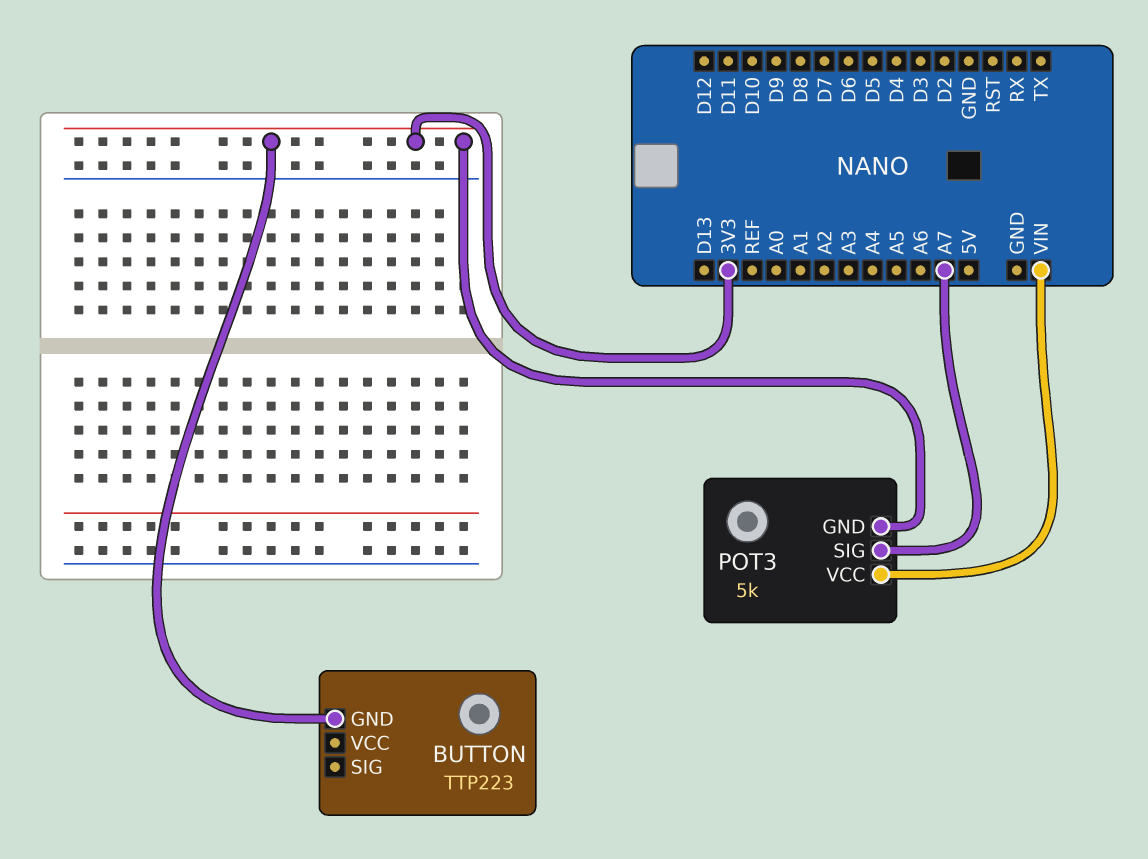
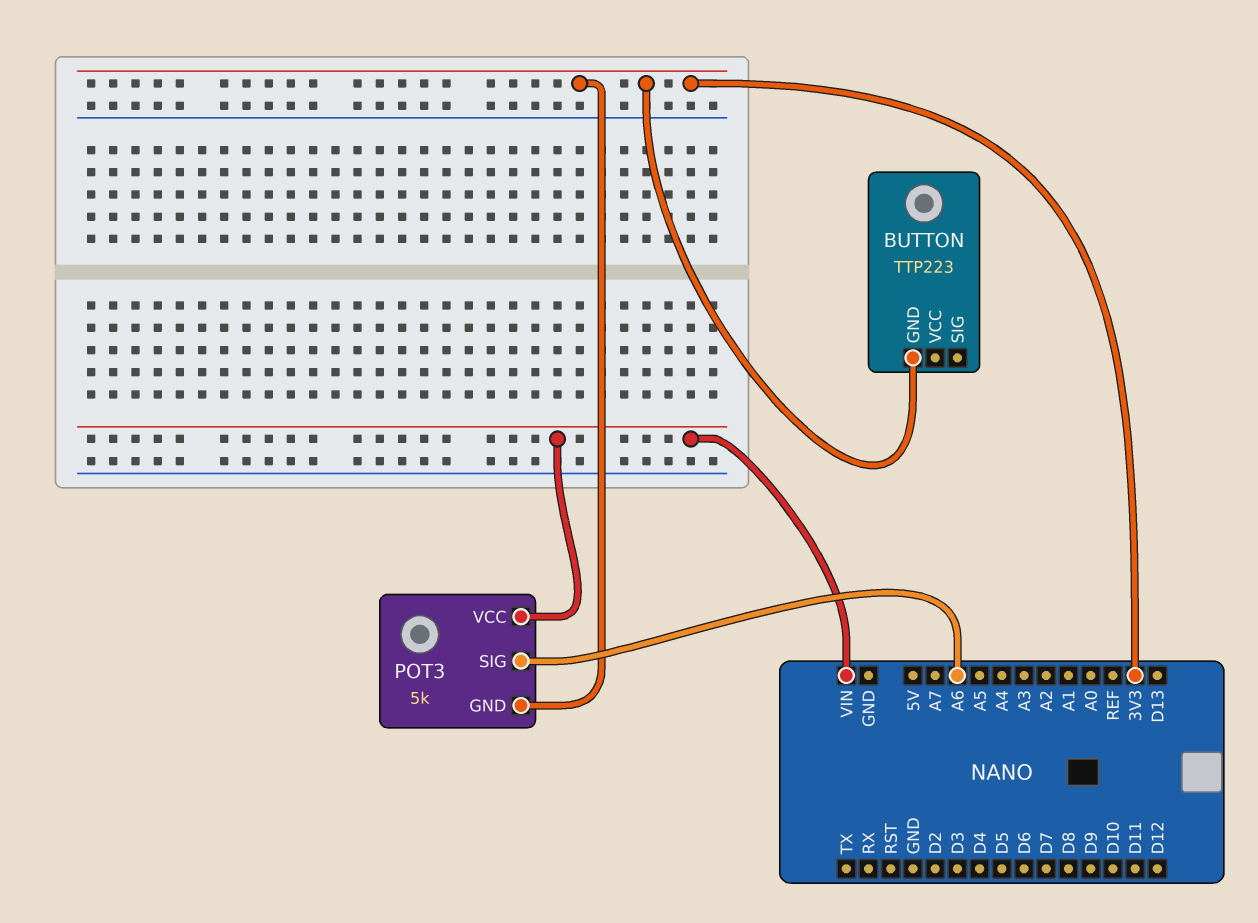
POT3 pin SIG: A7 -> A6

